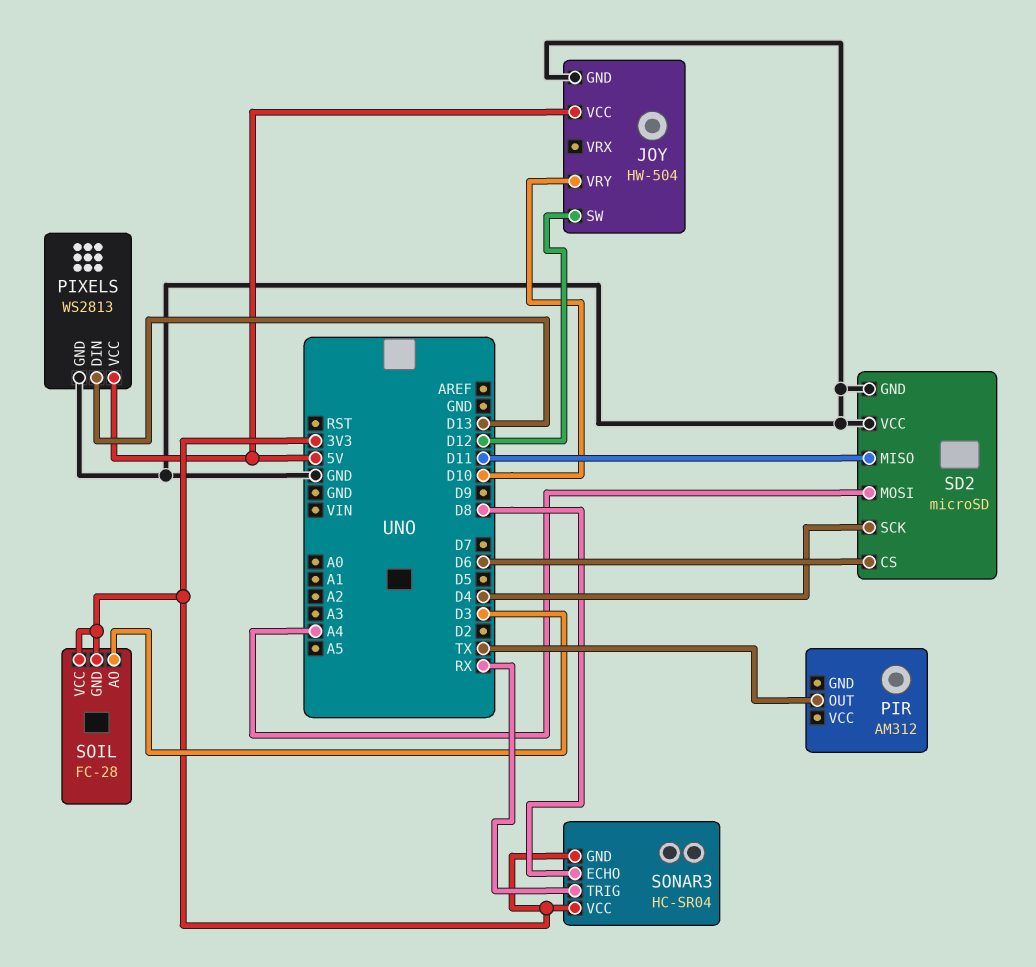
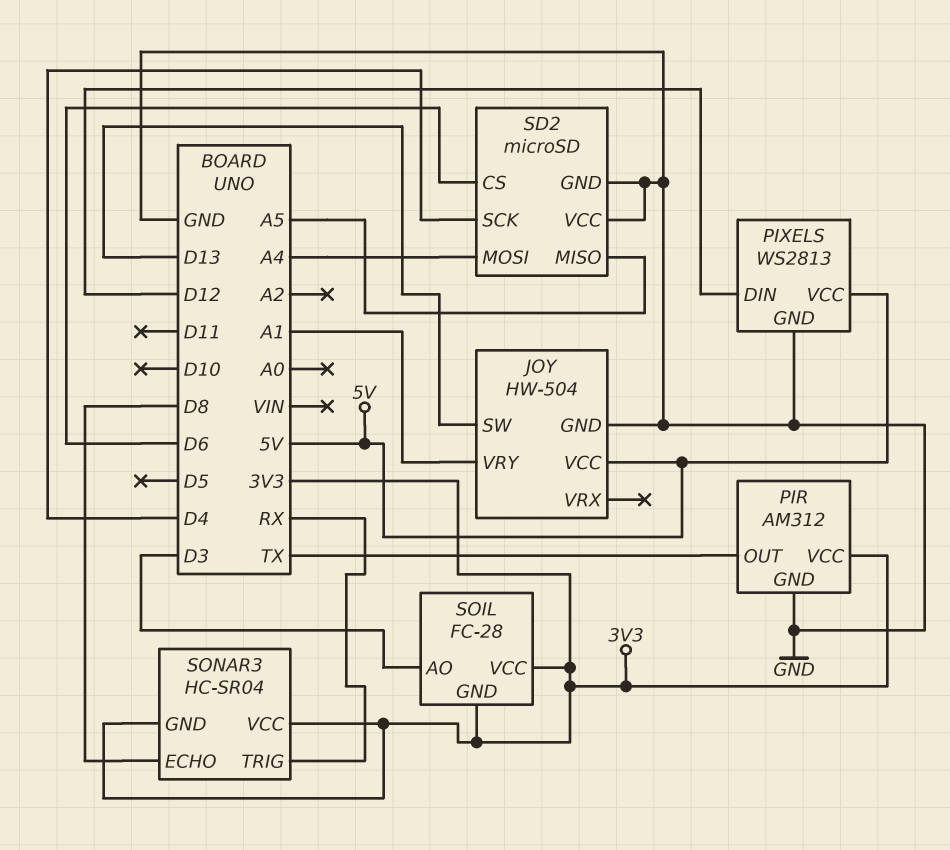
JOY pin SW: D12 -> D13
JOY pin VRY: D10 -> A1
PIR pin GND: none -> GND
PIR pin VCC: none -> 3V3
PIXELS pin DIN: D13 -> D12
SD2 pin MISO: D11 -> A5

